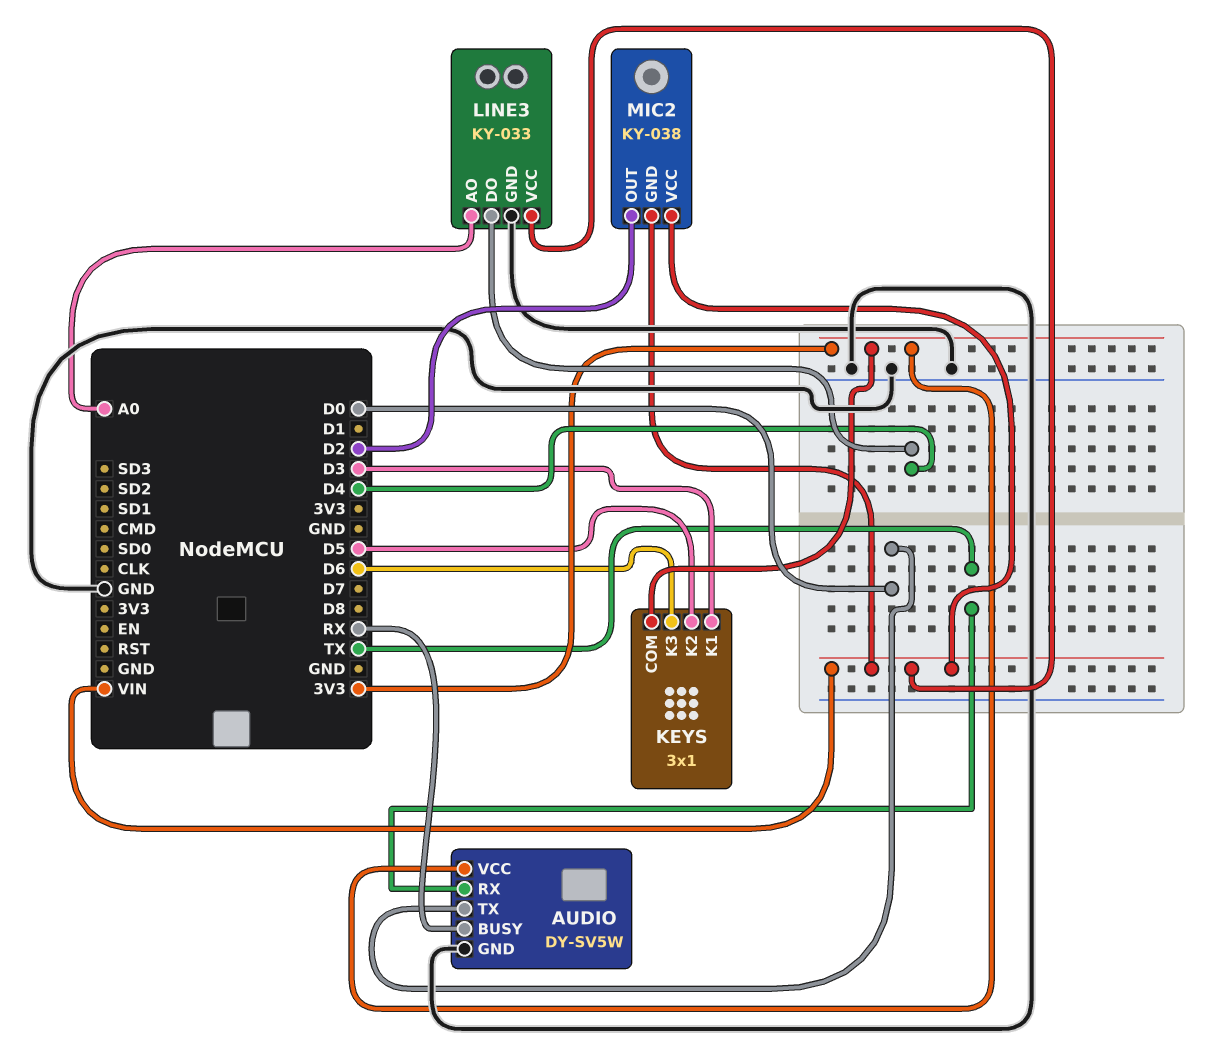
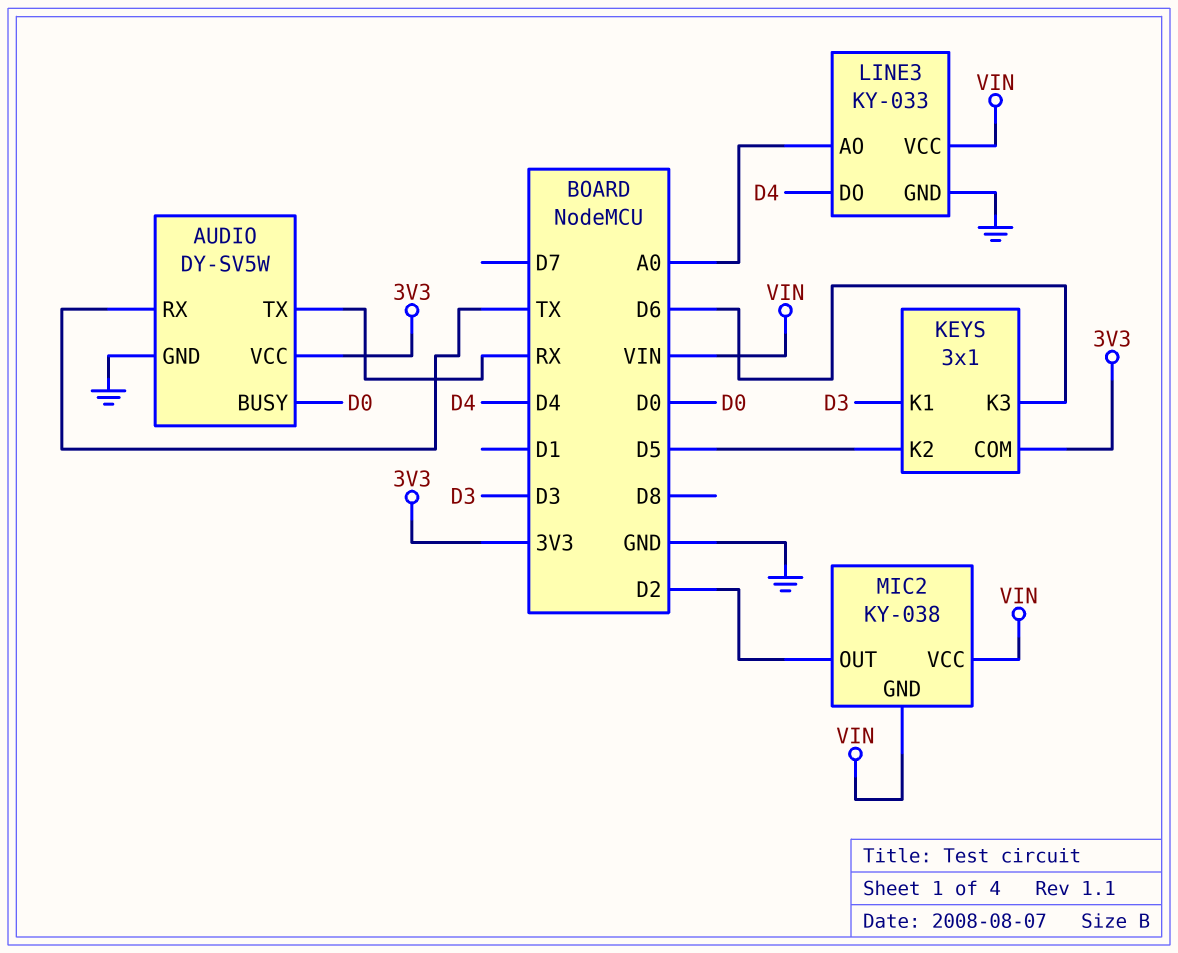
AUDIO pin BUSY: RX -> D0
AUDIO pin TX: D0 -> RX

